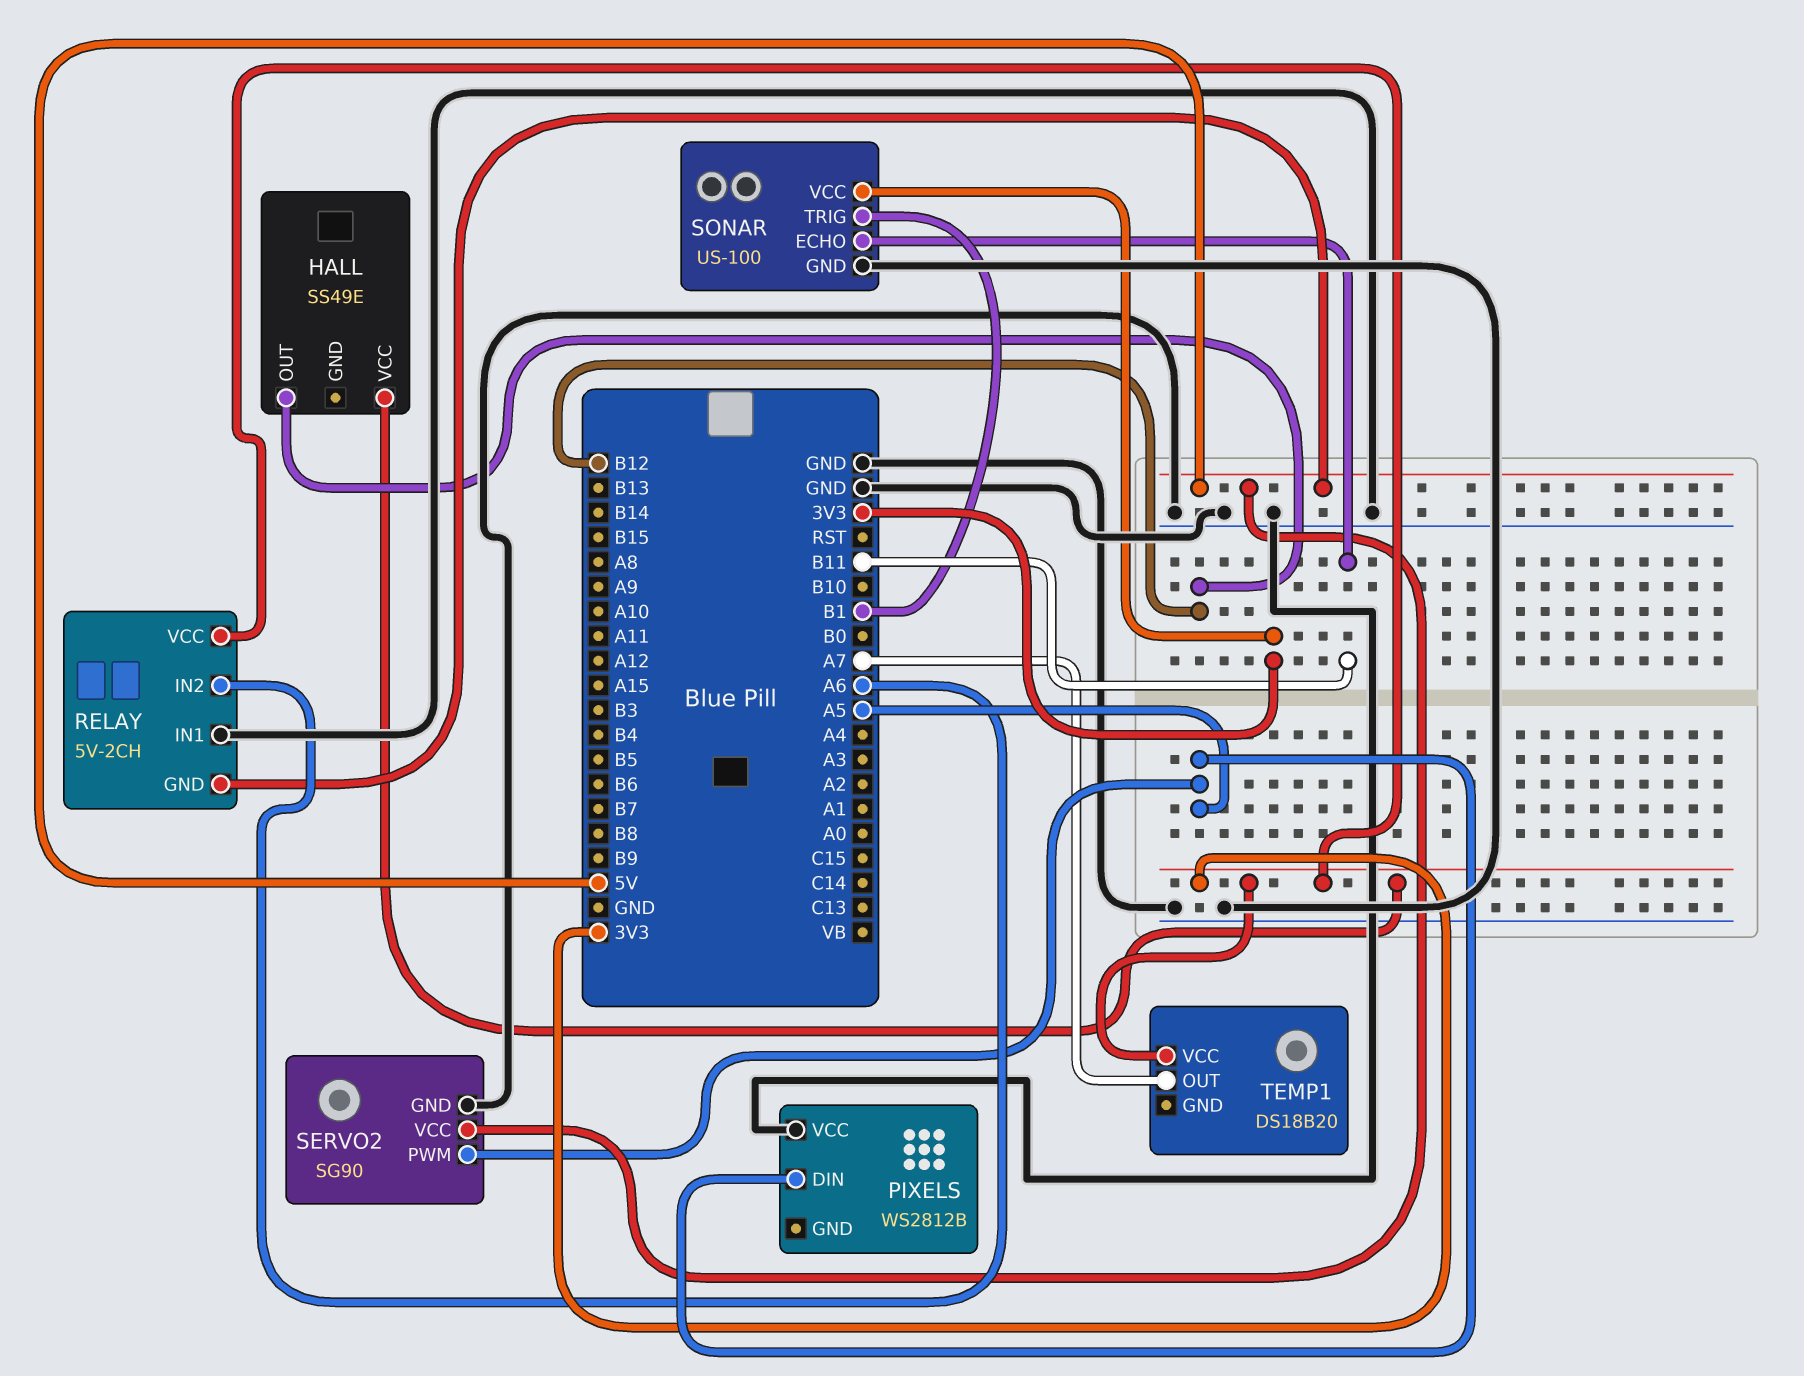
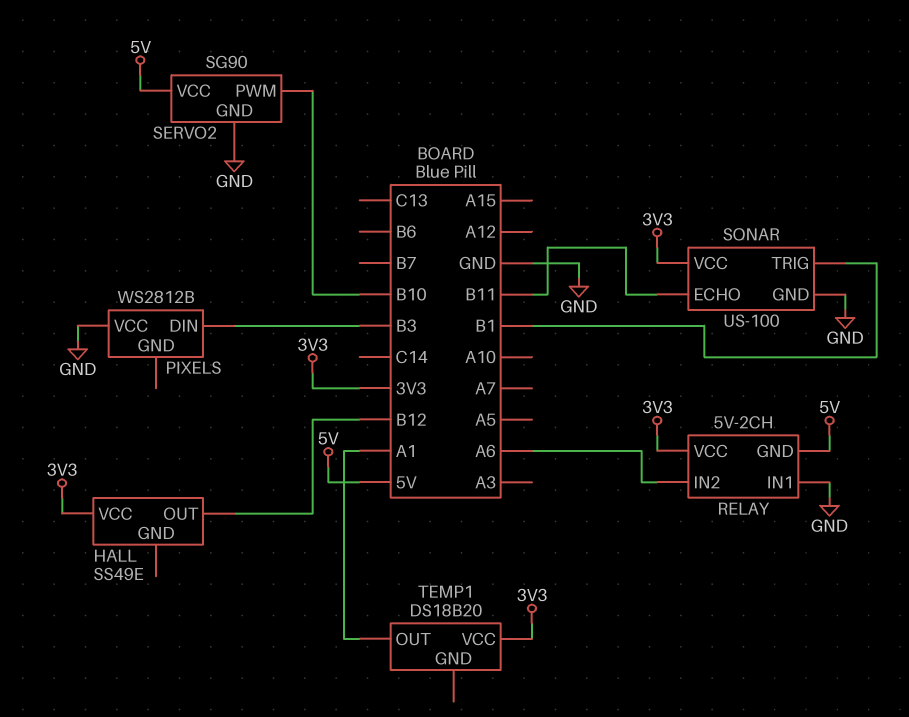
PIXELS pin DIN: A5 -> B3
SERVO2 pin PWM: A5 -> B10
TEMP1 pin OUT: A7 -> A1

